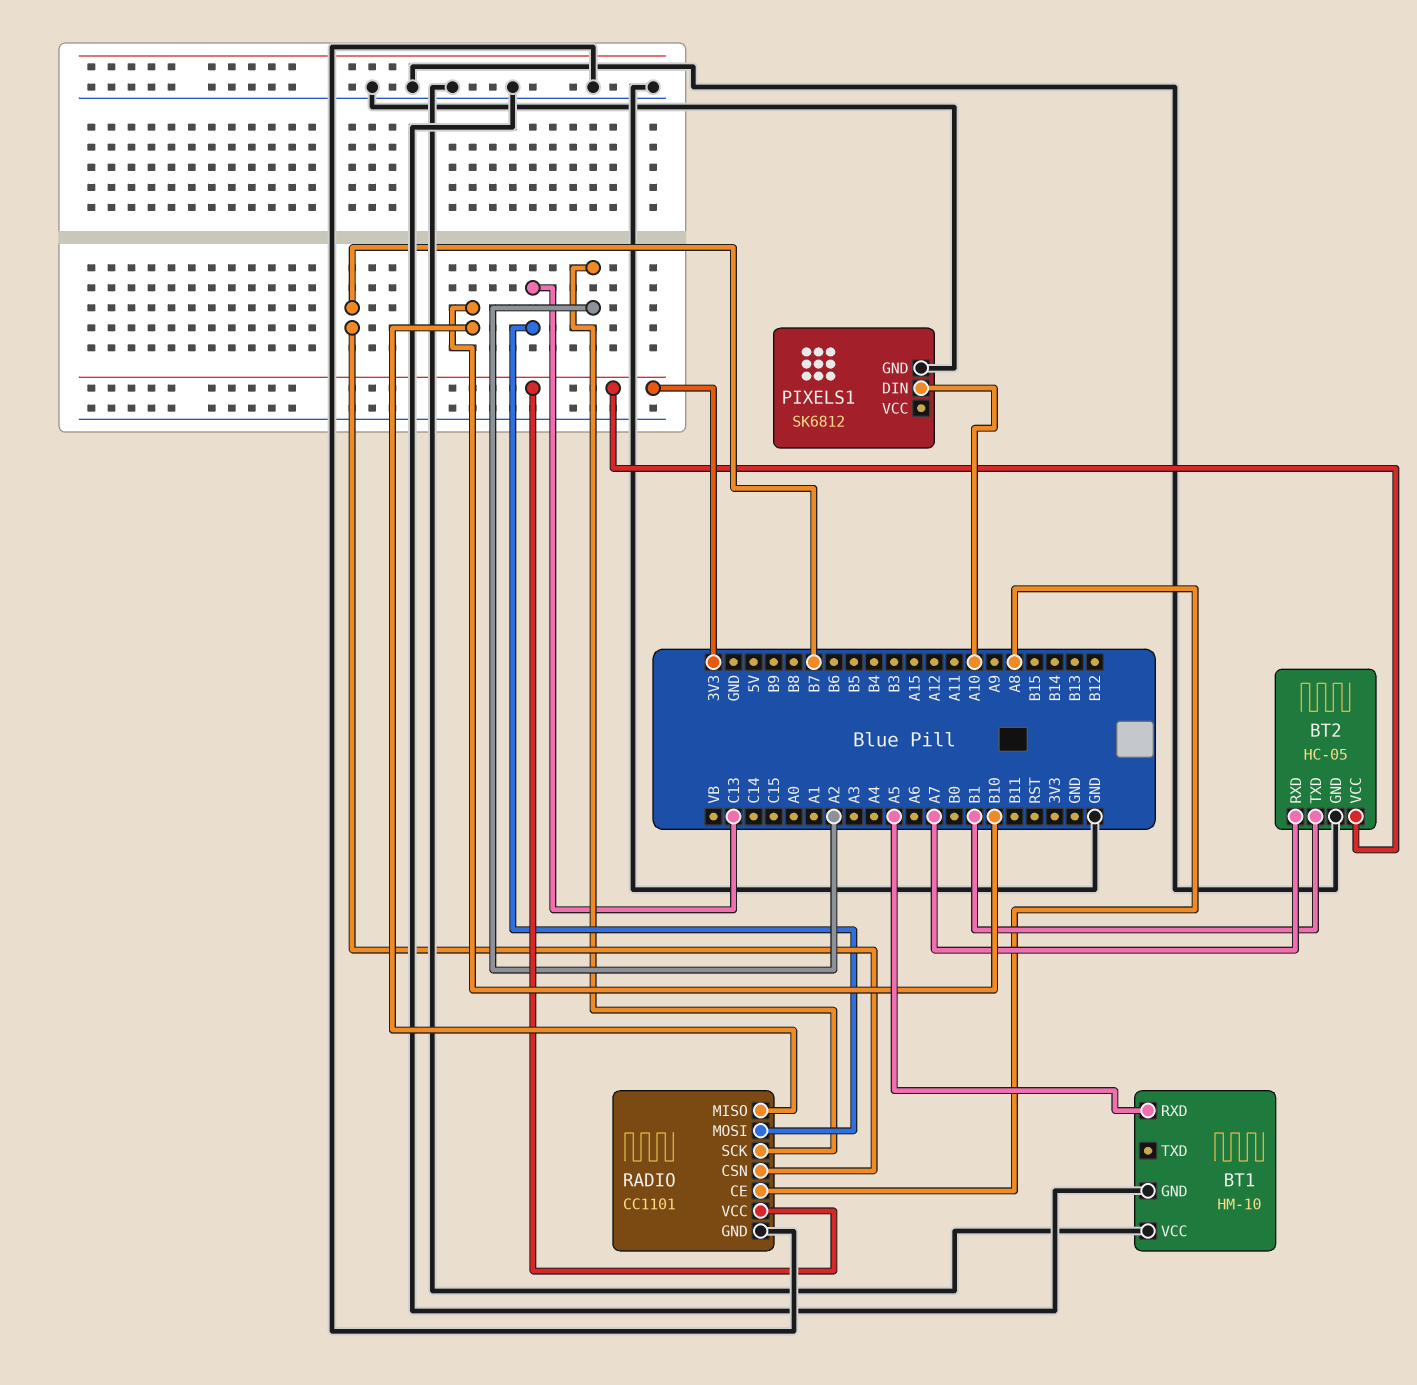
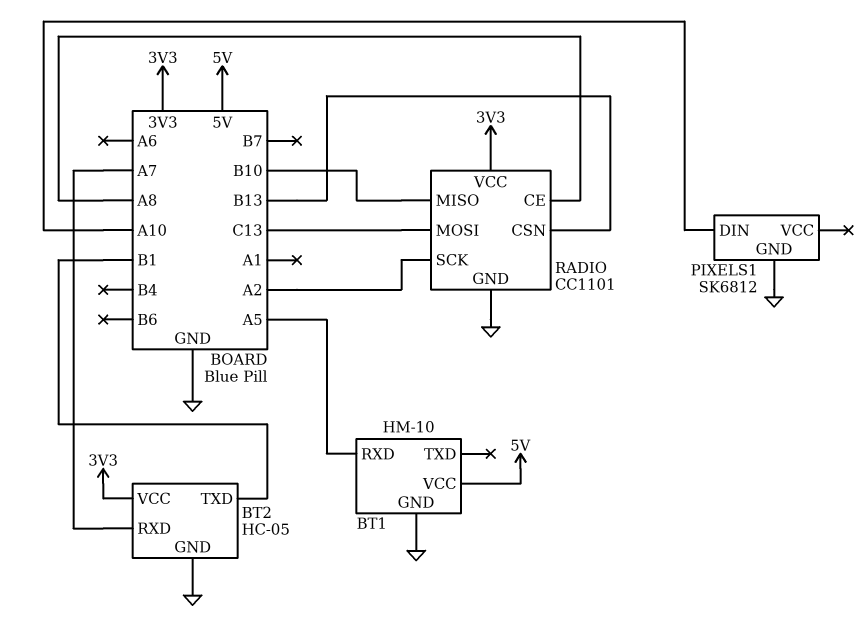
BT1 pin VCC: GND -> 5V
RADIO pin CSN: B7 -> B13

